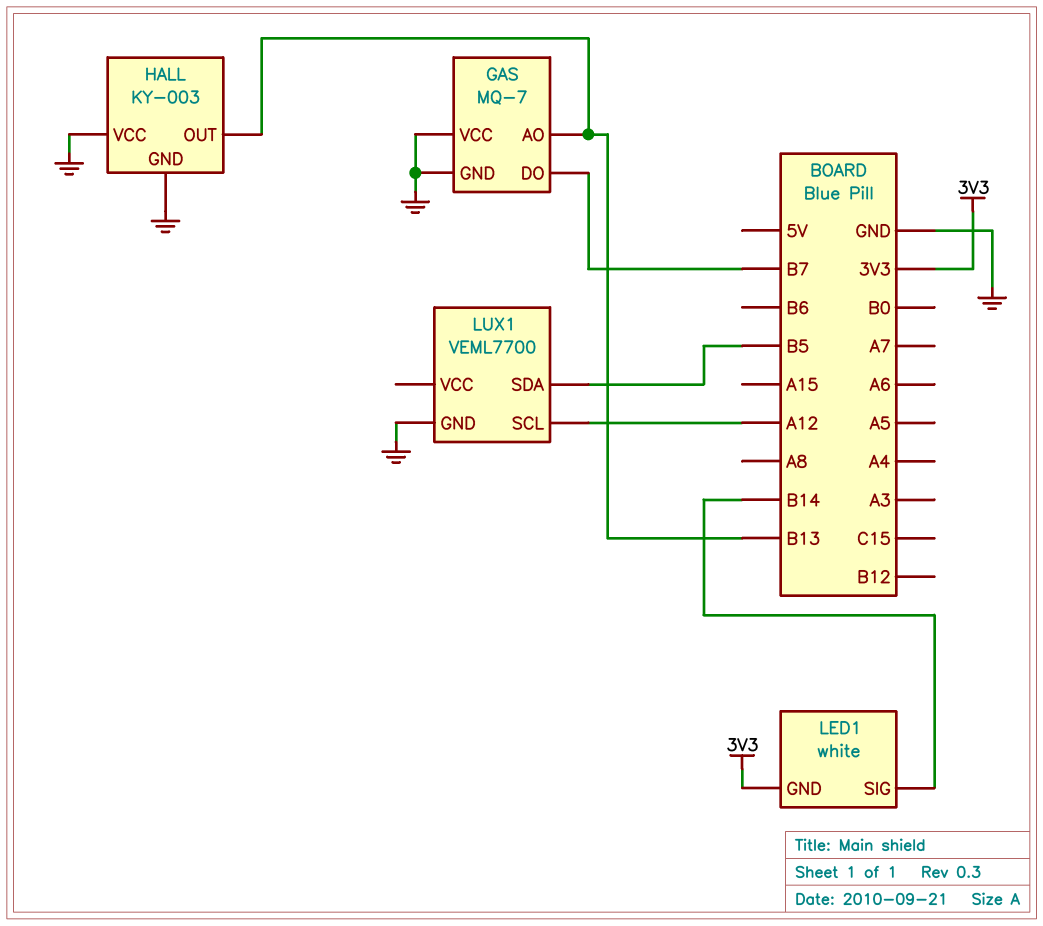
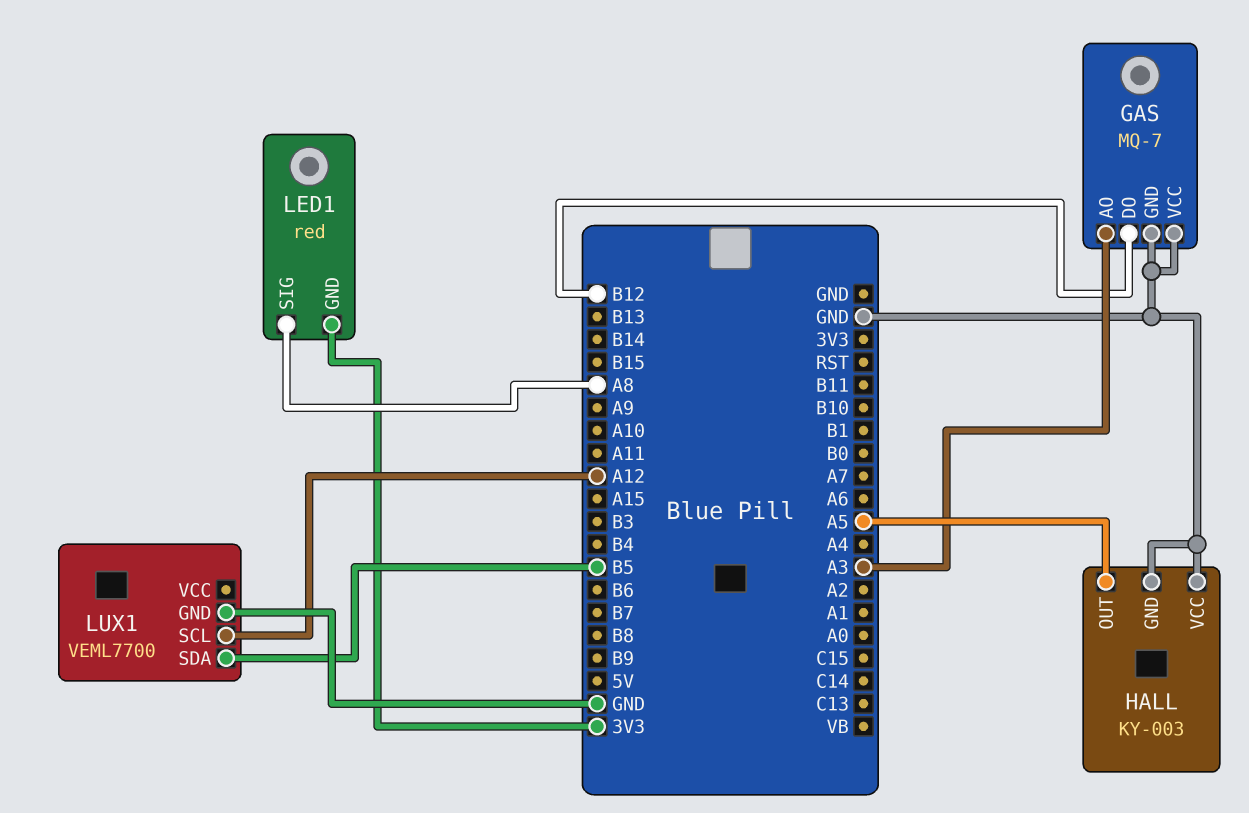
GAS pin AO: B13 -> A3
GAS pin DO: B7 -> B12
HALL pin OUT: B13 -> A5
LED1: white -> red
LED1 pin SIG: B14 -> A8

